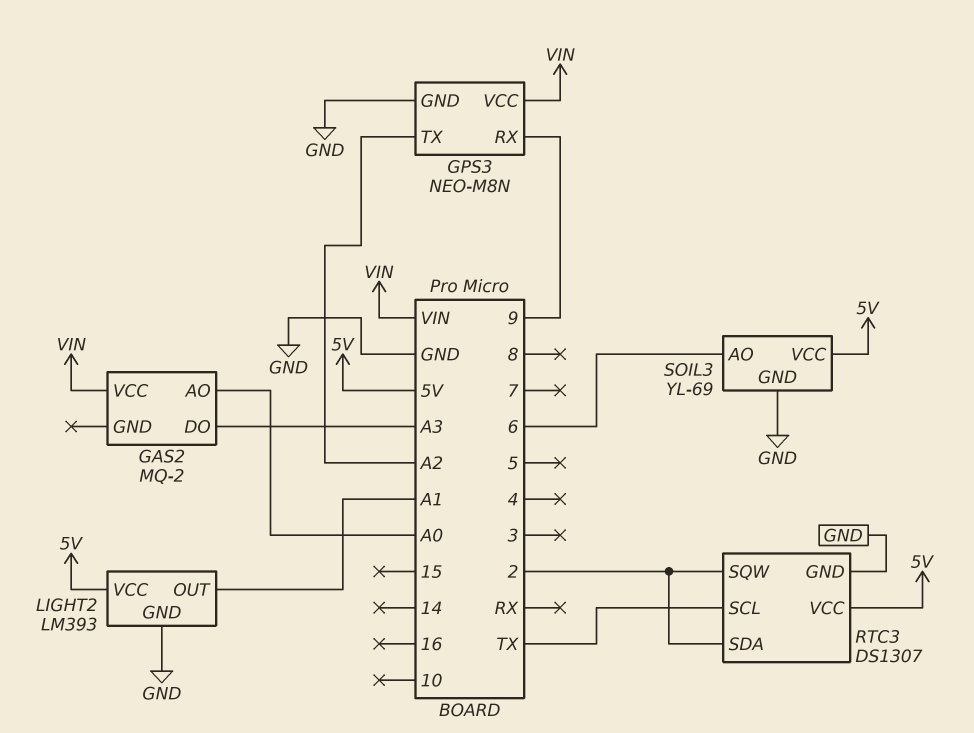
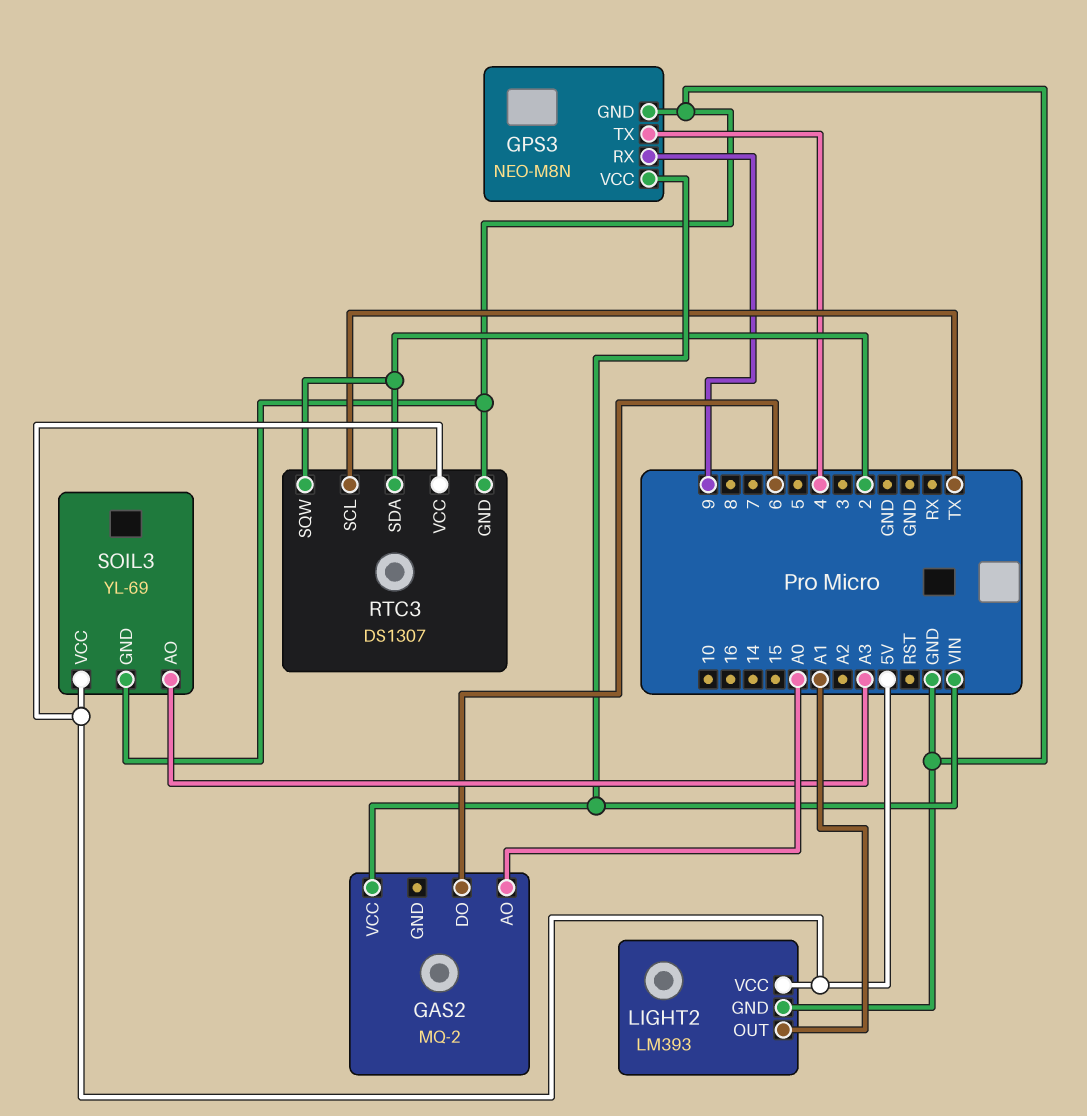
GAS2 pin DO: A3 -> 6
GPS3 pin TX: A2 -> 4
SOIL3 pin AO: 6 -> A3

